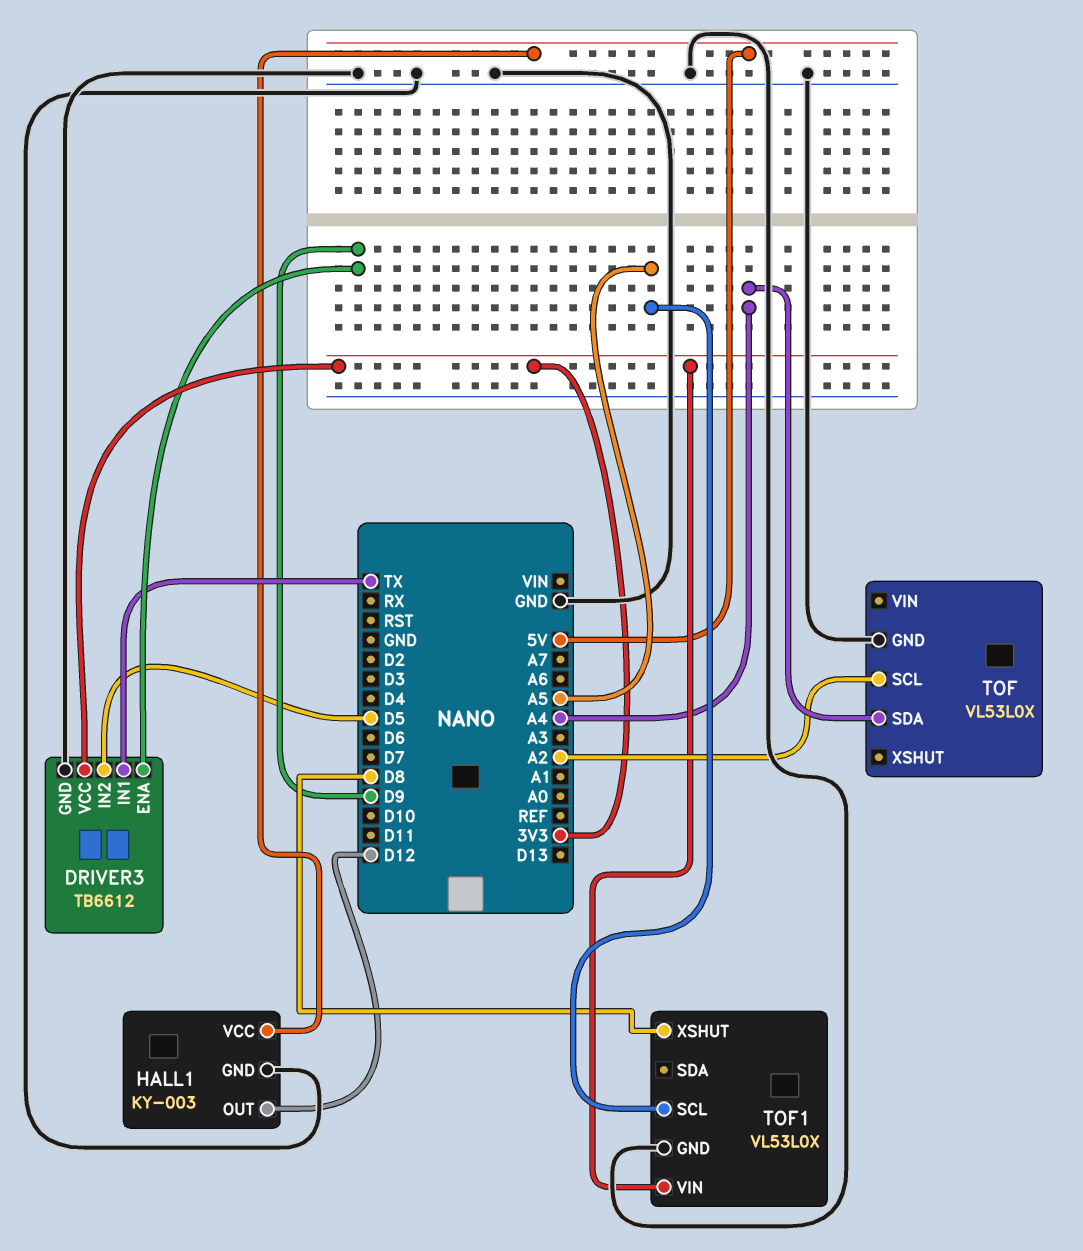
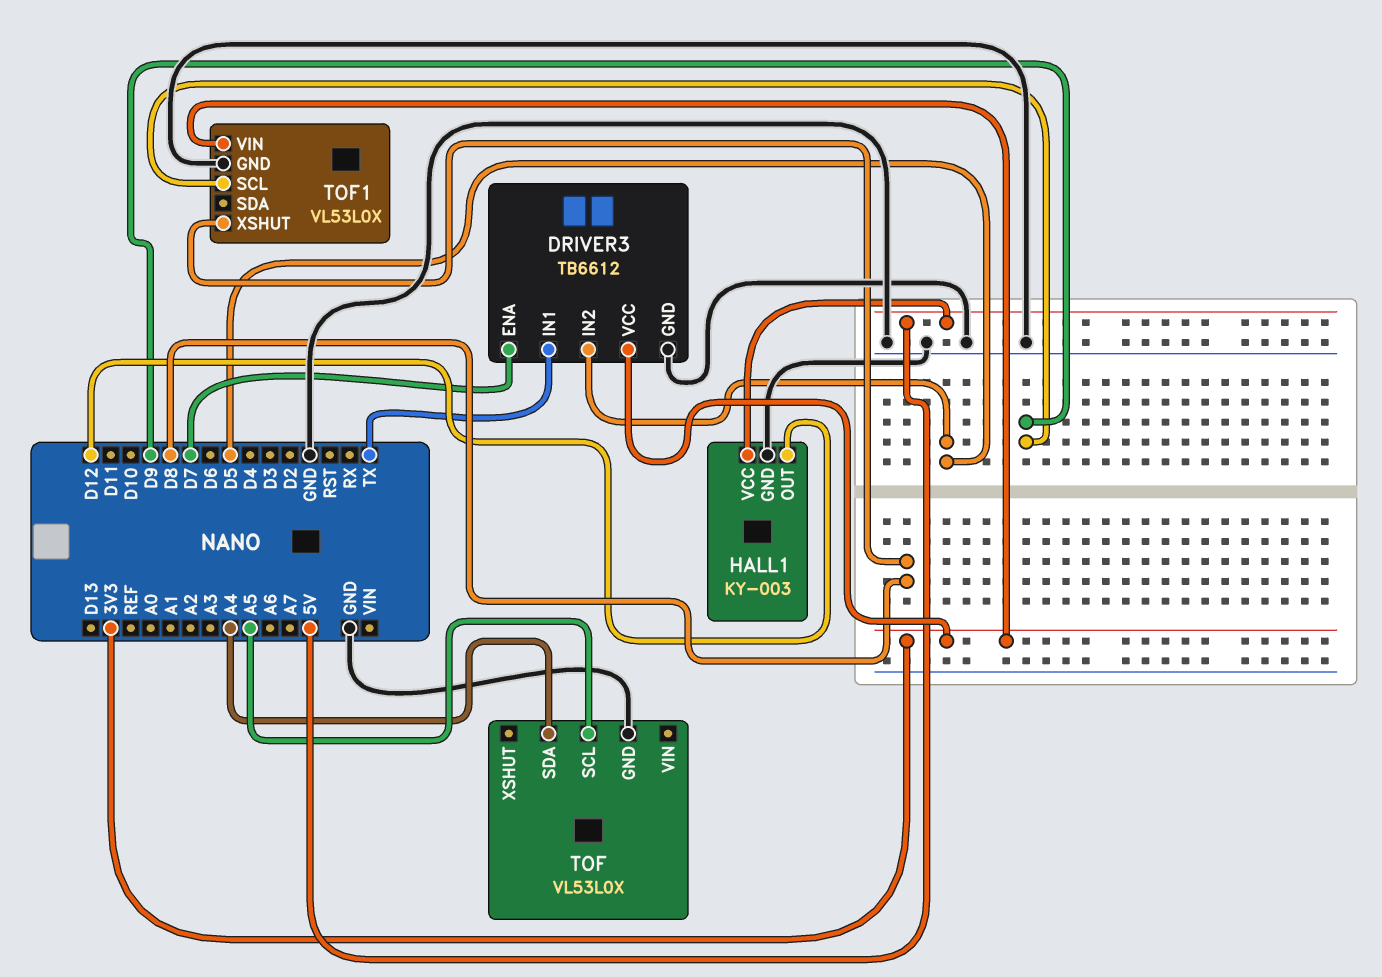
DRIVER3 pin ENA: D9 -> D7
TOF pin SCL: A2 -> A5
TOF1 pin SCL: A5 -> D9

